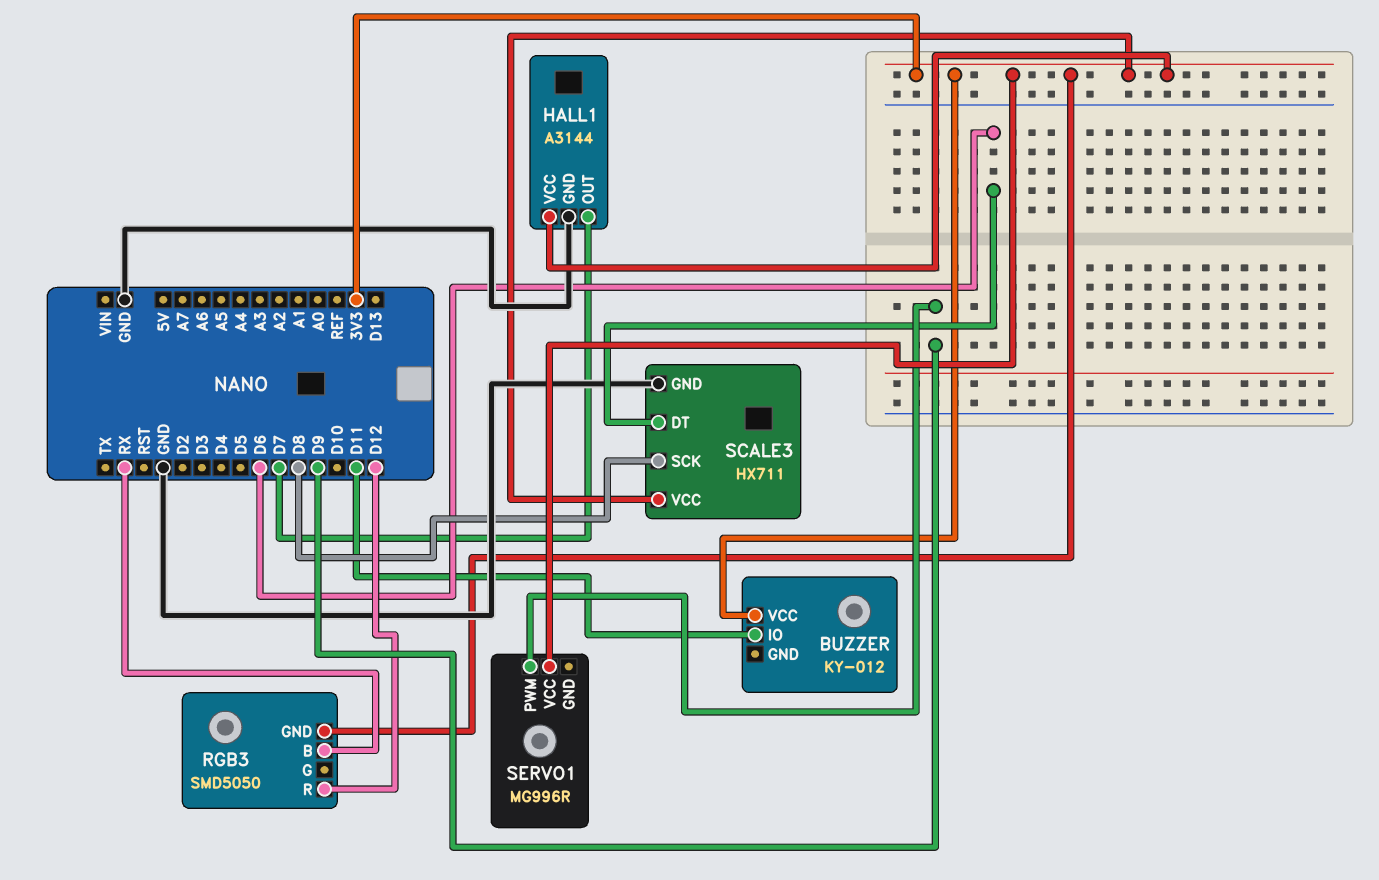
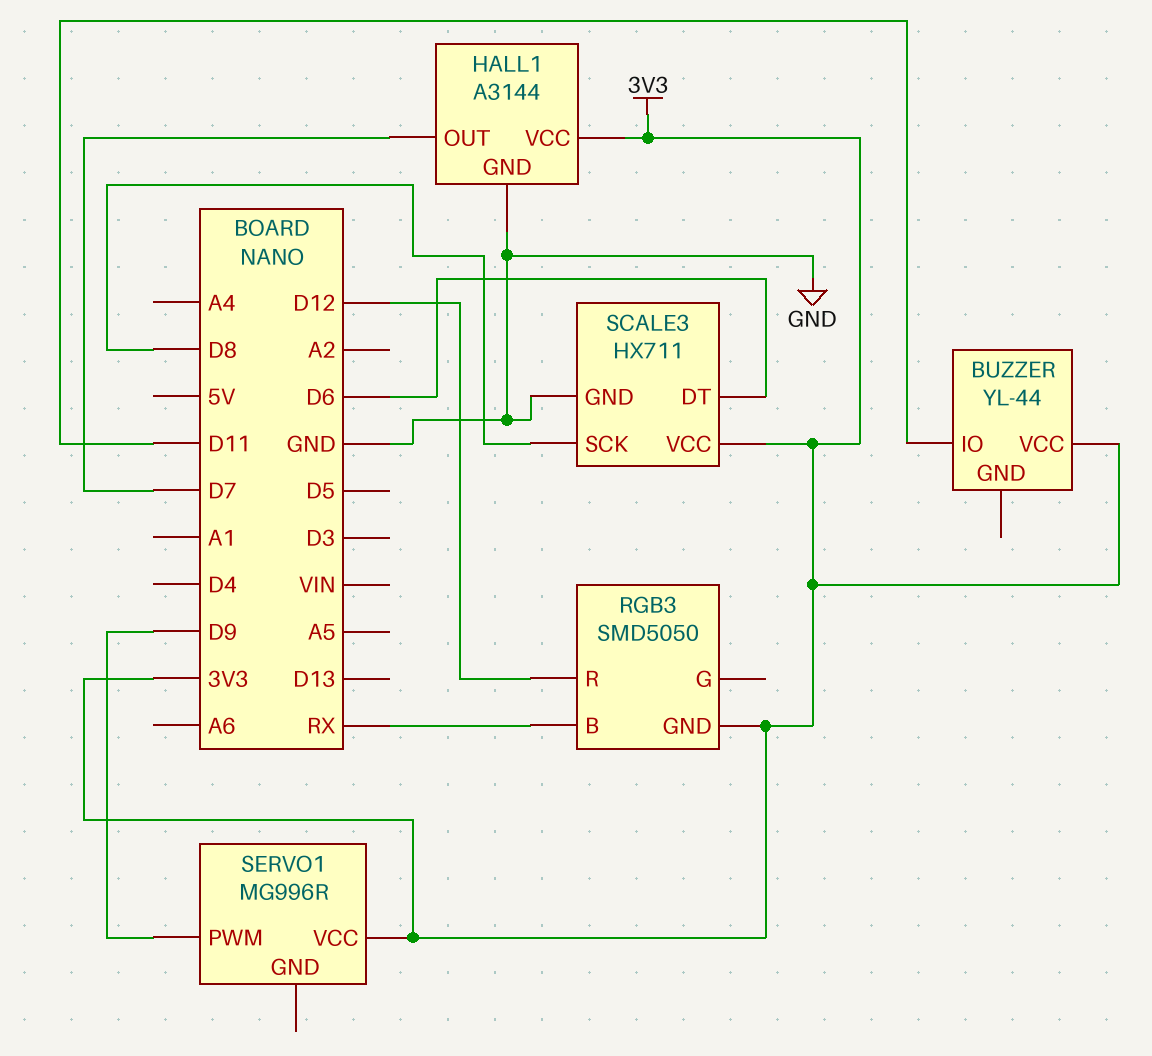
BUZZER: KY-012 -> YL-44

